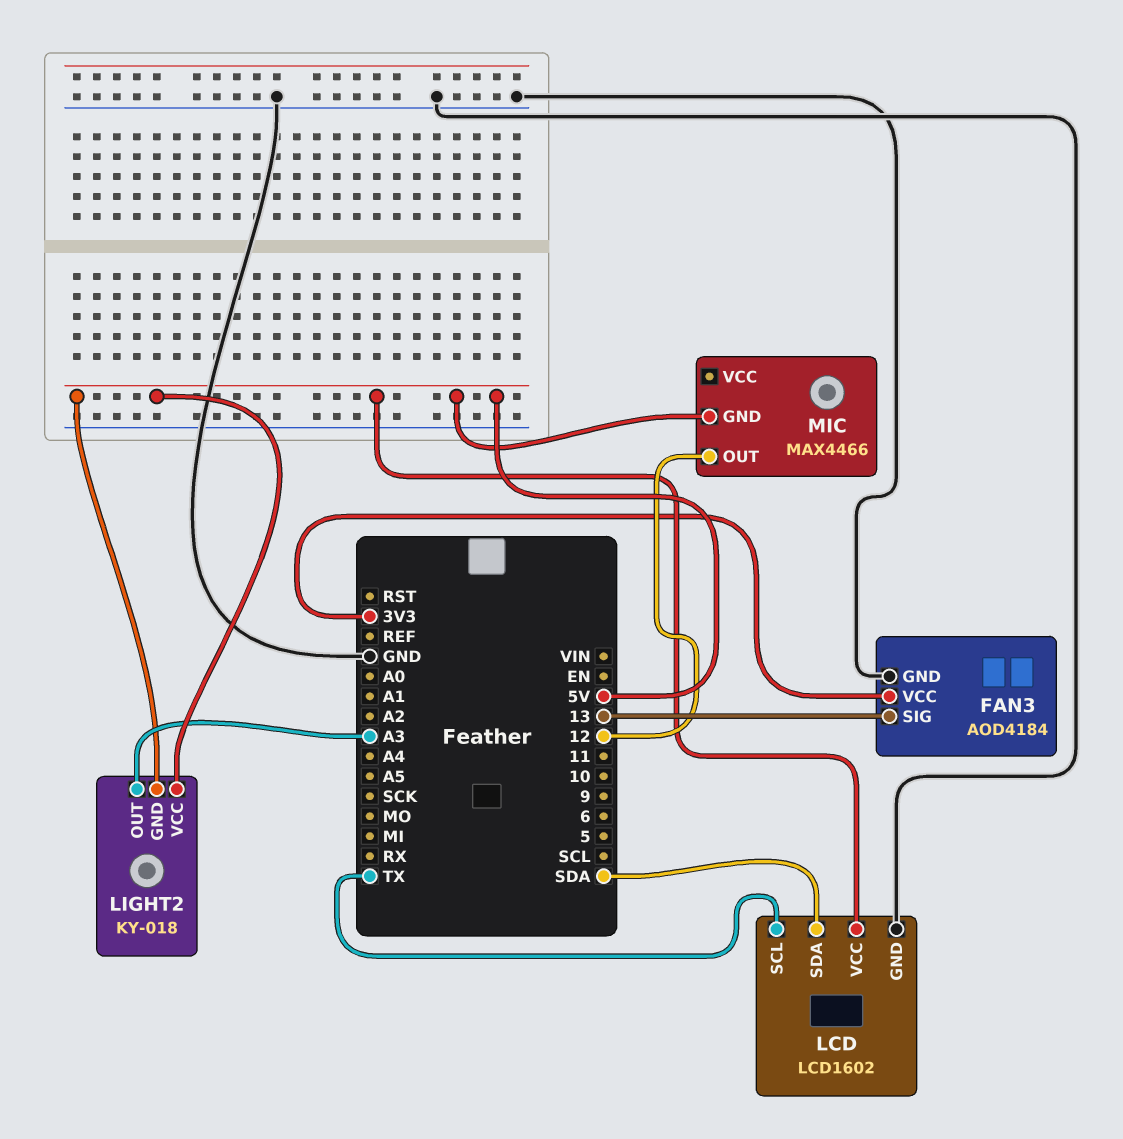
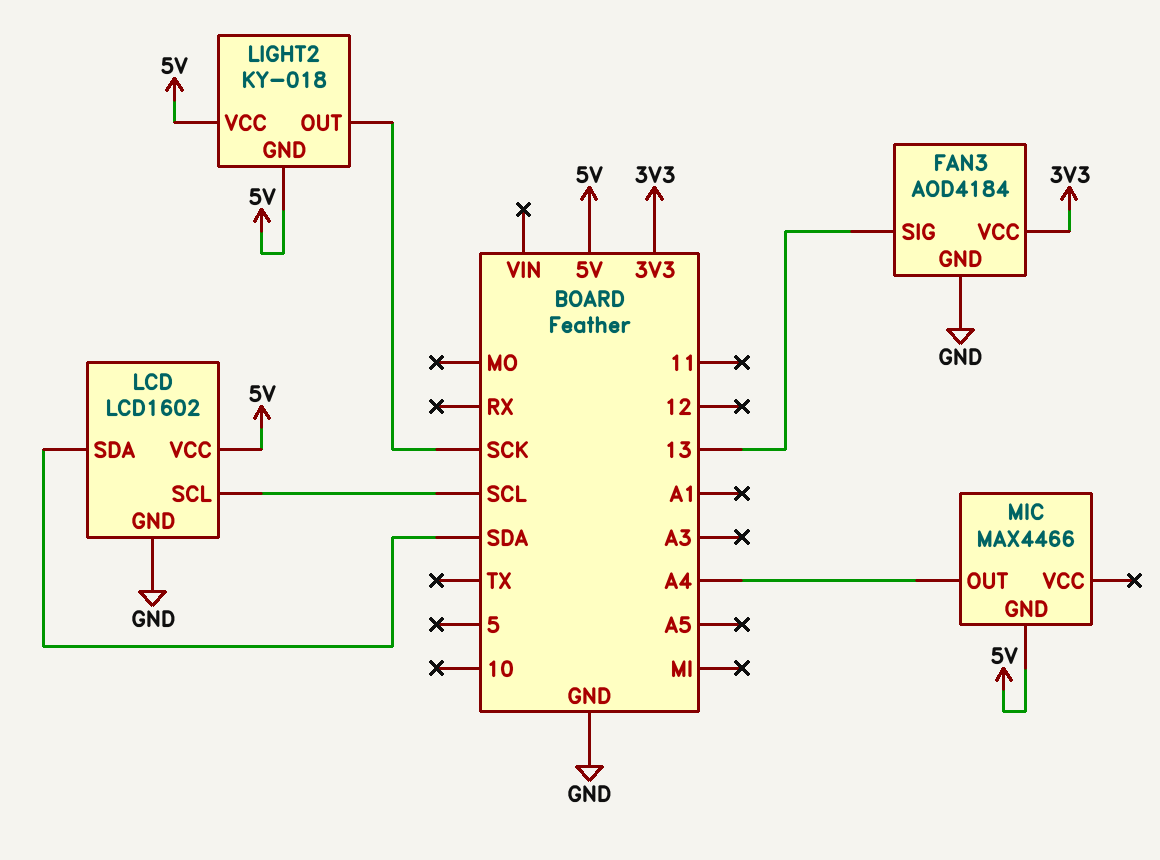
LCD pin SCL: TX -> SCL
LIGHT2 pin OUT: A3 -> SCK
MIC pin OUT: 12 -> A4

